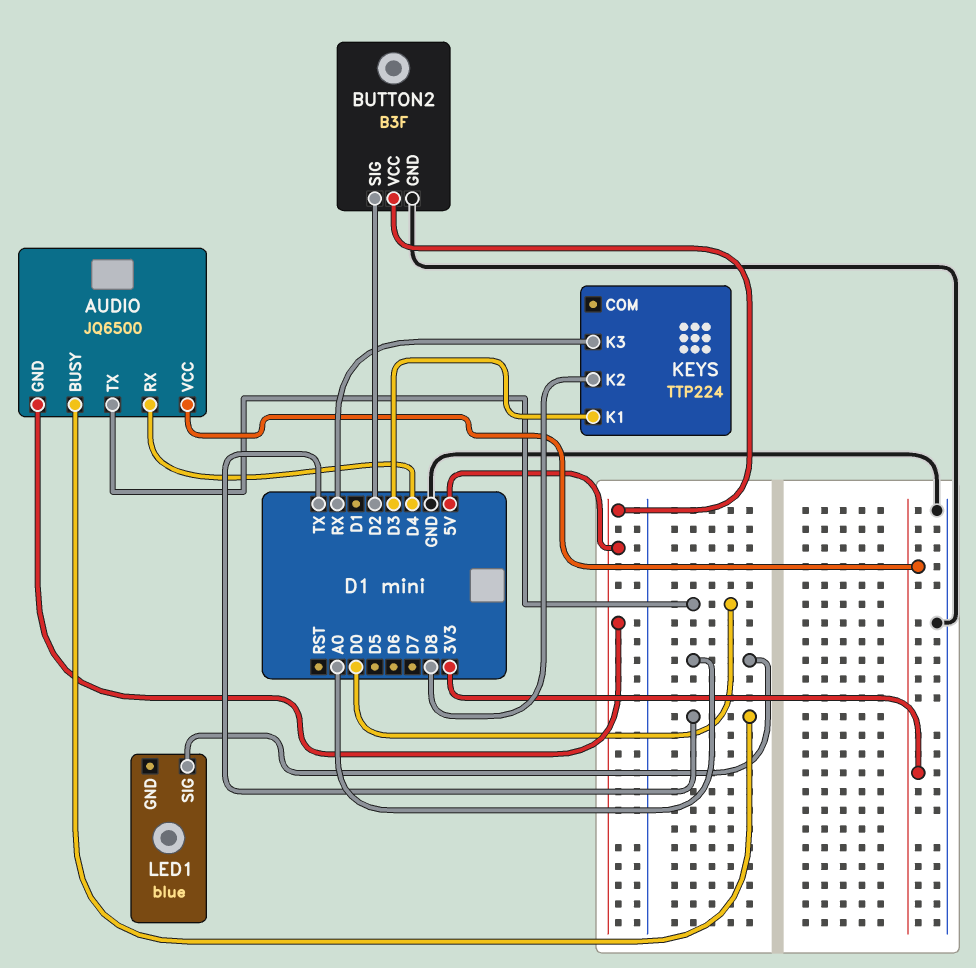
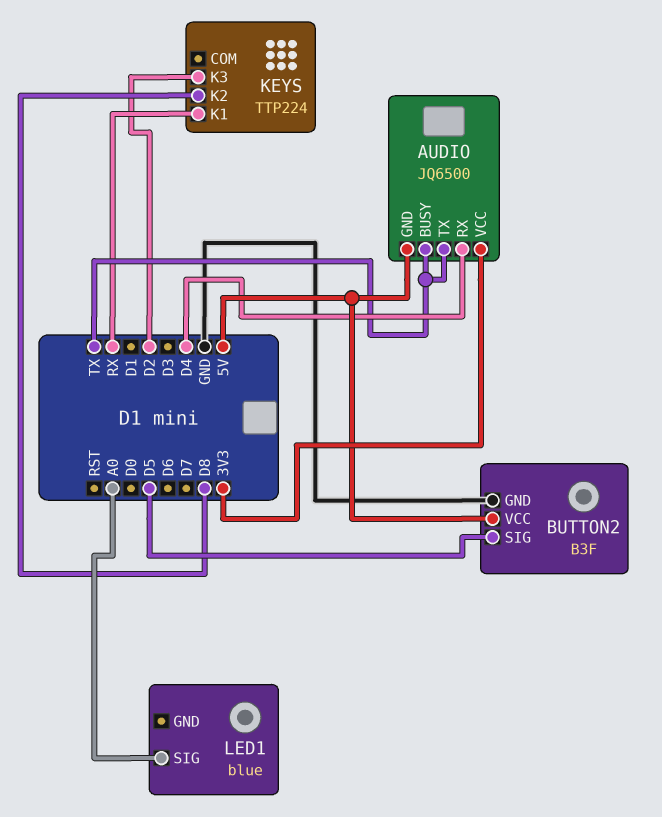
AUDIO pin TX: D0 -> TX
BUTTON2 pin SIG: D2 -> D5
KEYS pin K1: D3 -> RX
KEYS pin K3: RX -> D2

